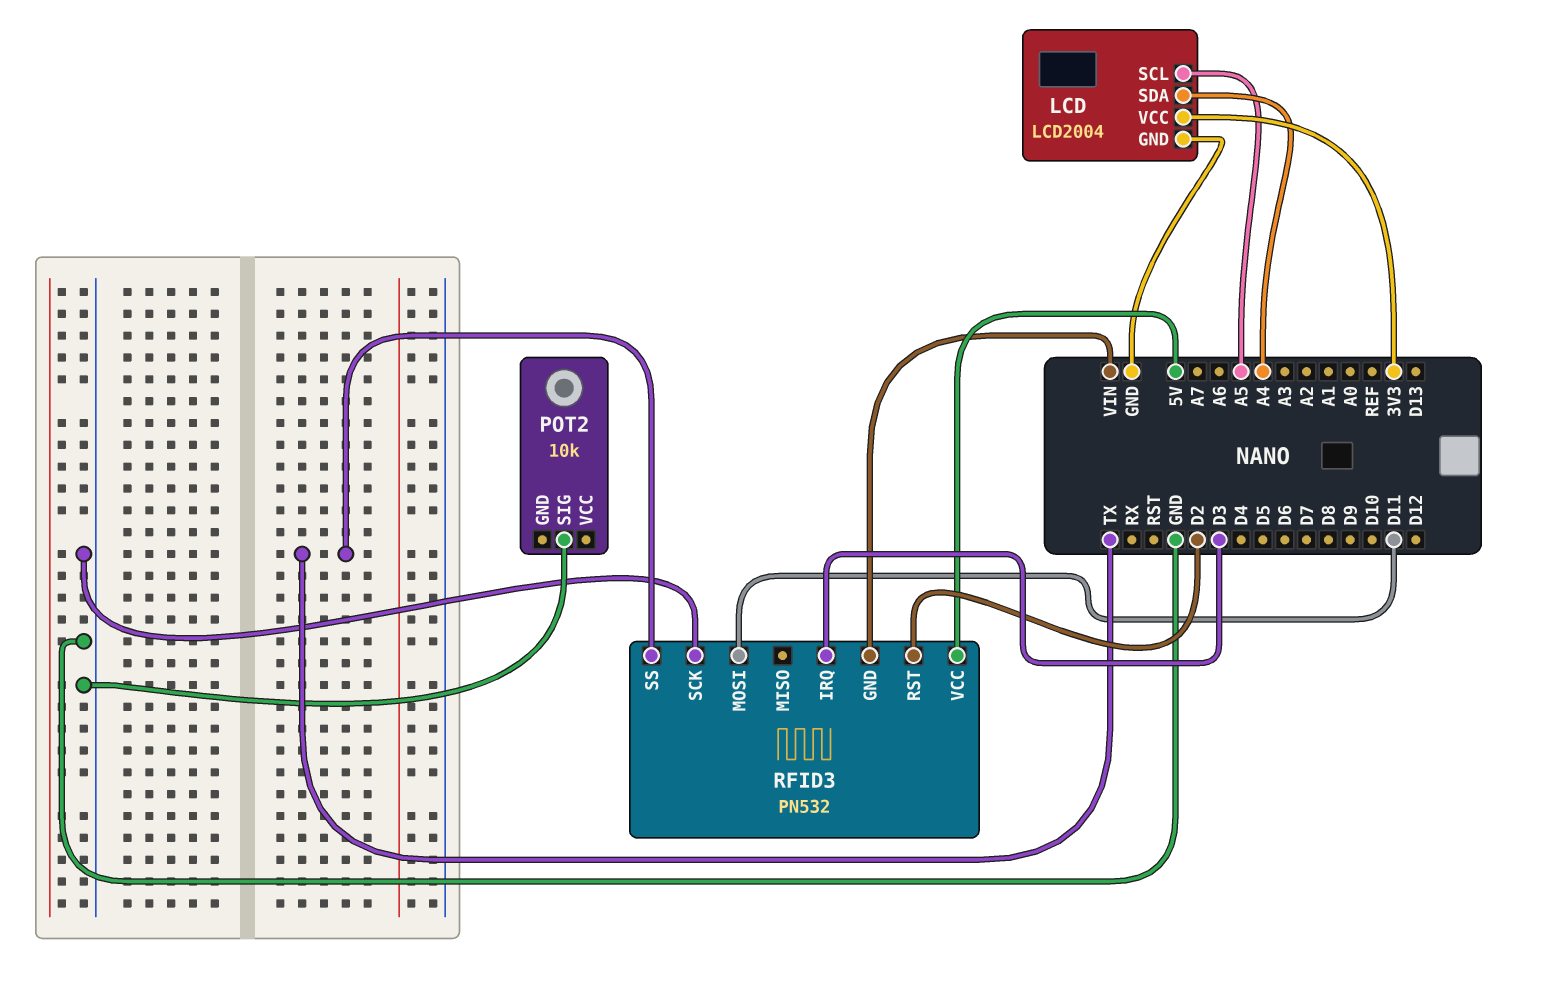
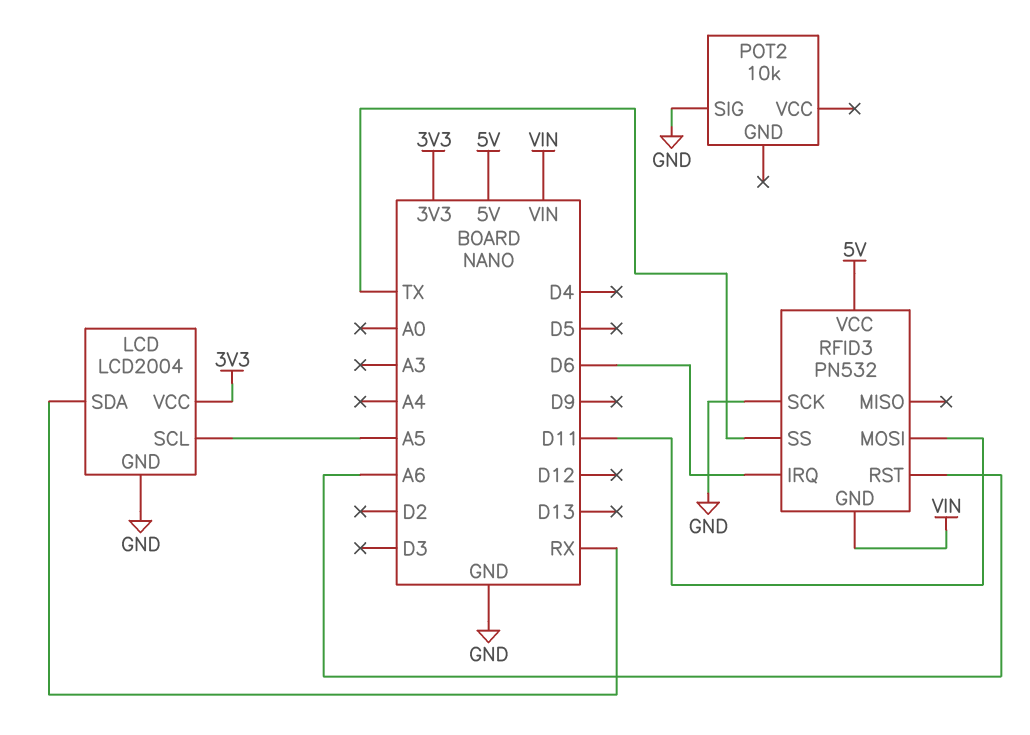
LCD pin SDA: A4 -> RX
RFID3 pin IRQ: D3 -> D6
RFID3 pin RST: D2 -> A6

